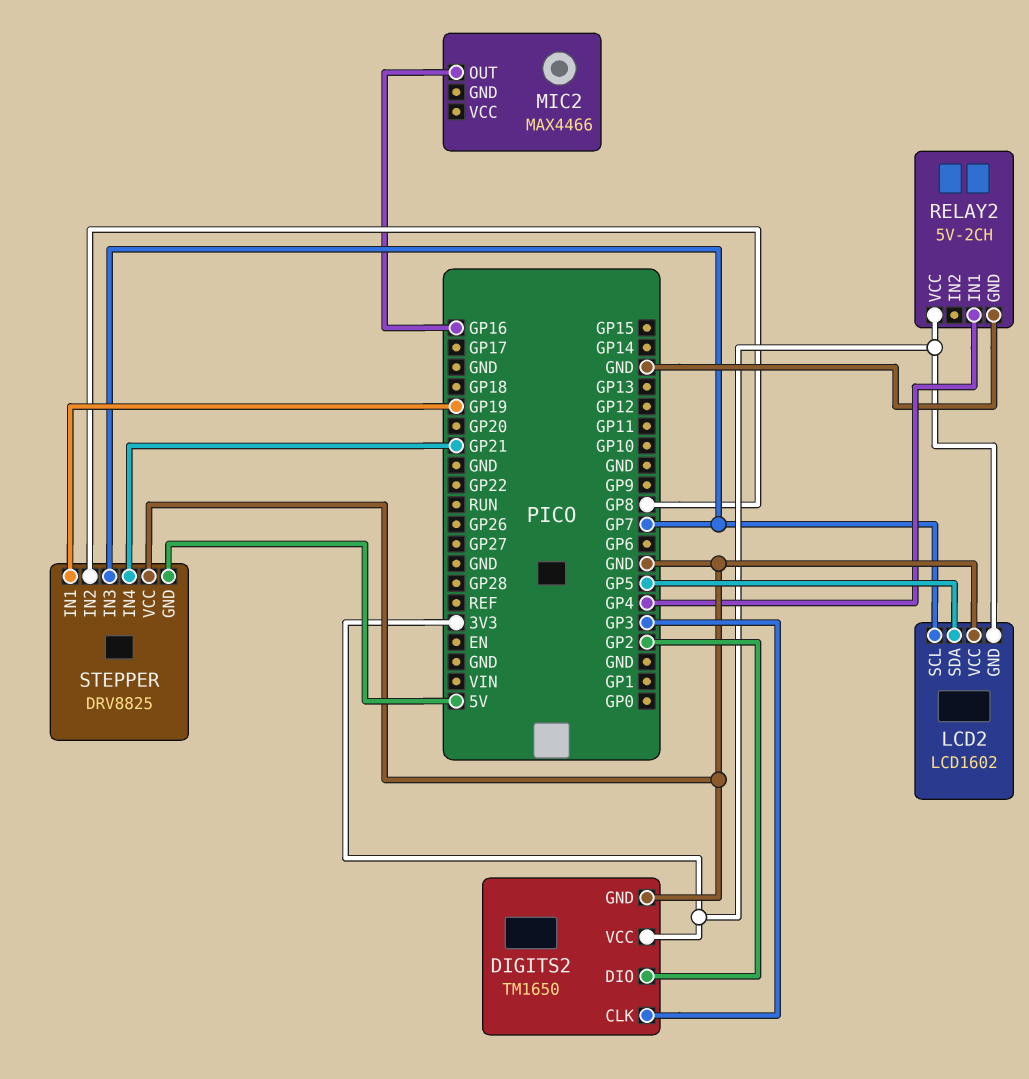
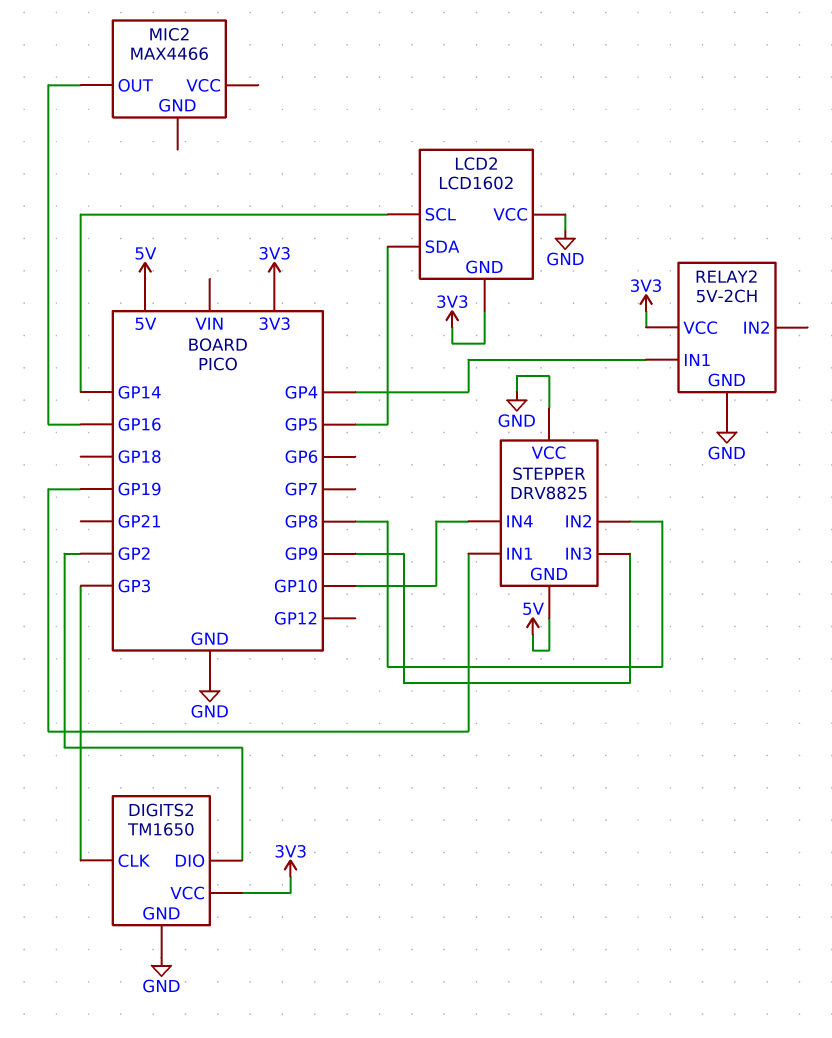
LCD2 pin SCL: GP7 -> GP14
STEPPER pin IN3: GP7 -> GP9
STEPPER pin IN4: GP21 -> GP10

